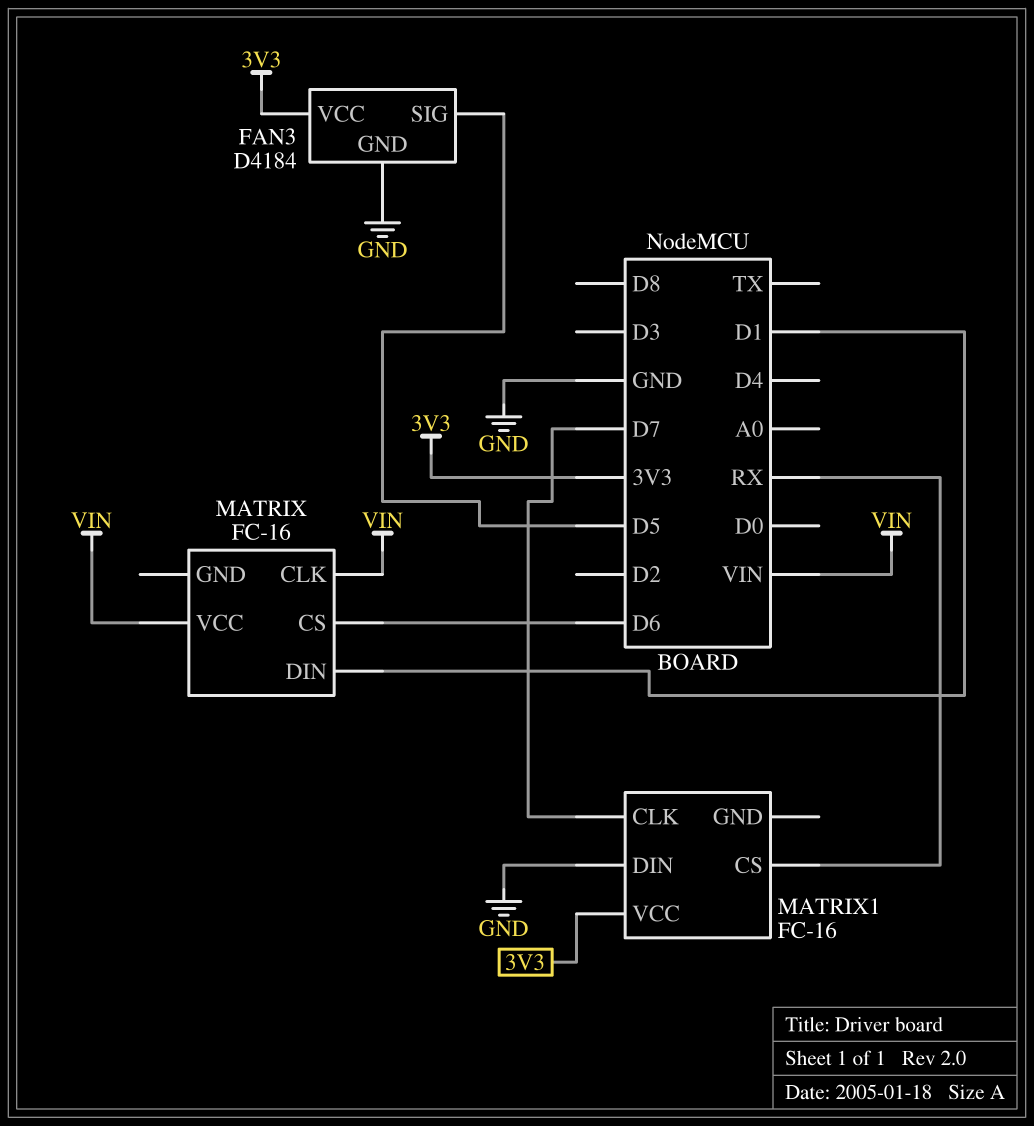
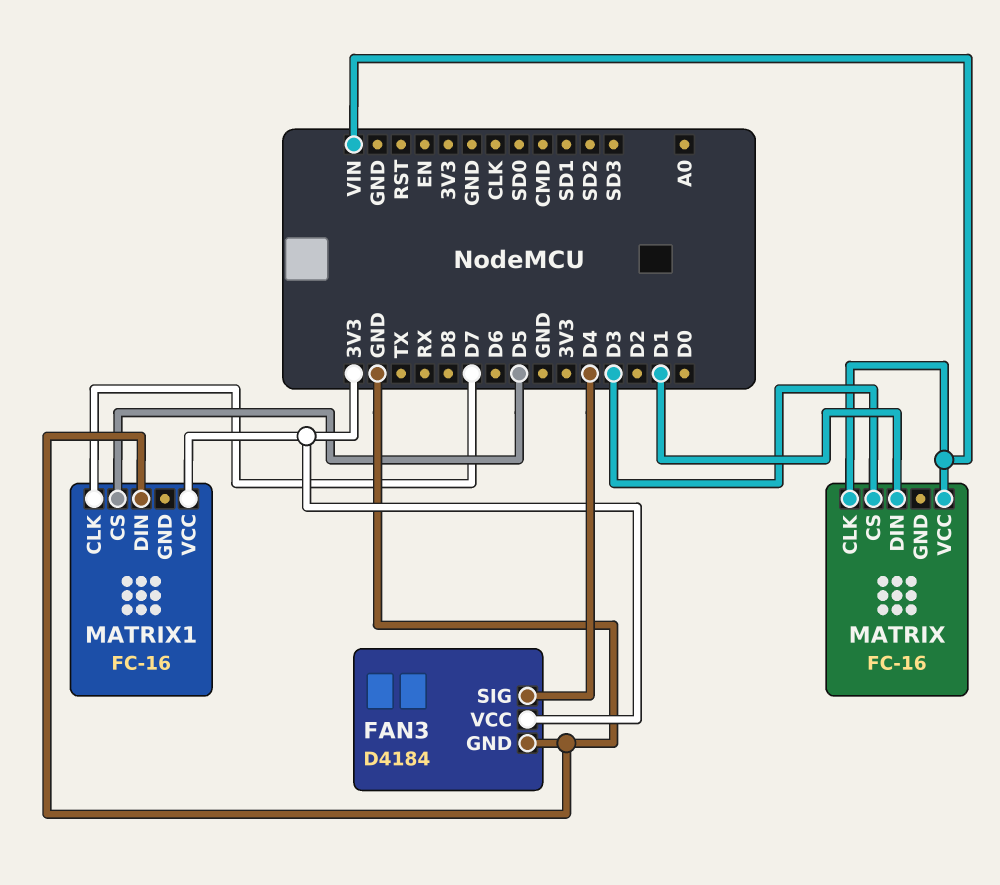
FAN3 pin SIG: D5 -> D4
MATRIX pin CS: D6 -> D3
MATRIX1 pin CS: RX -> D5

